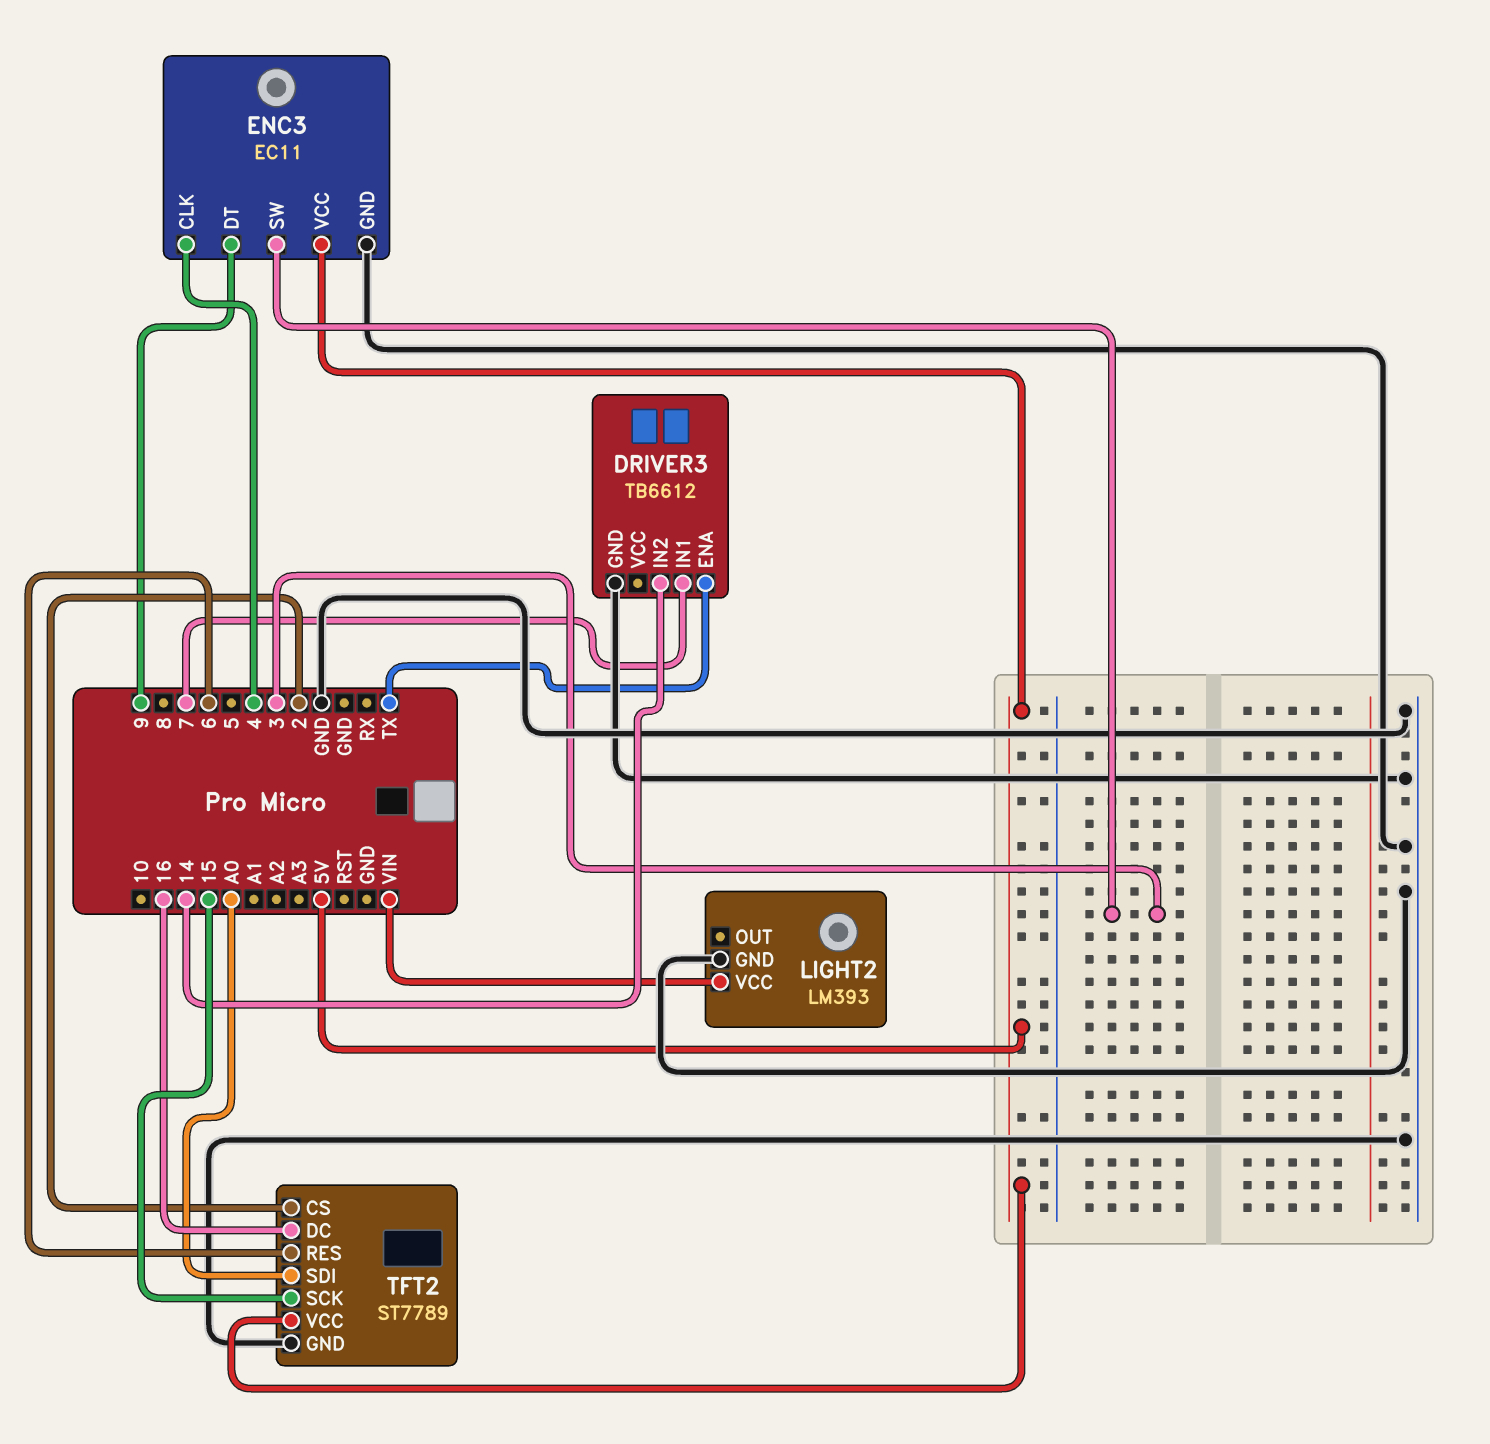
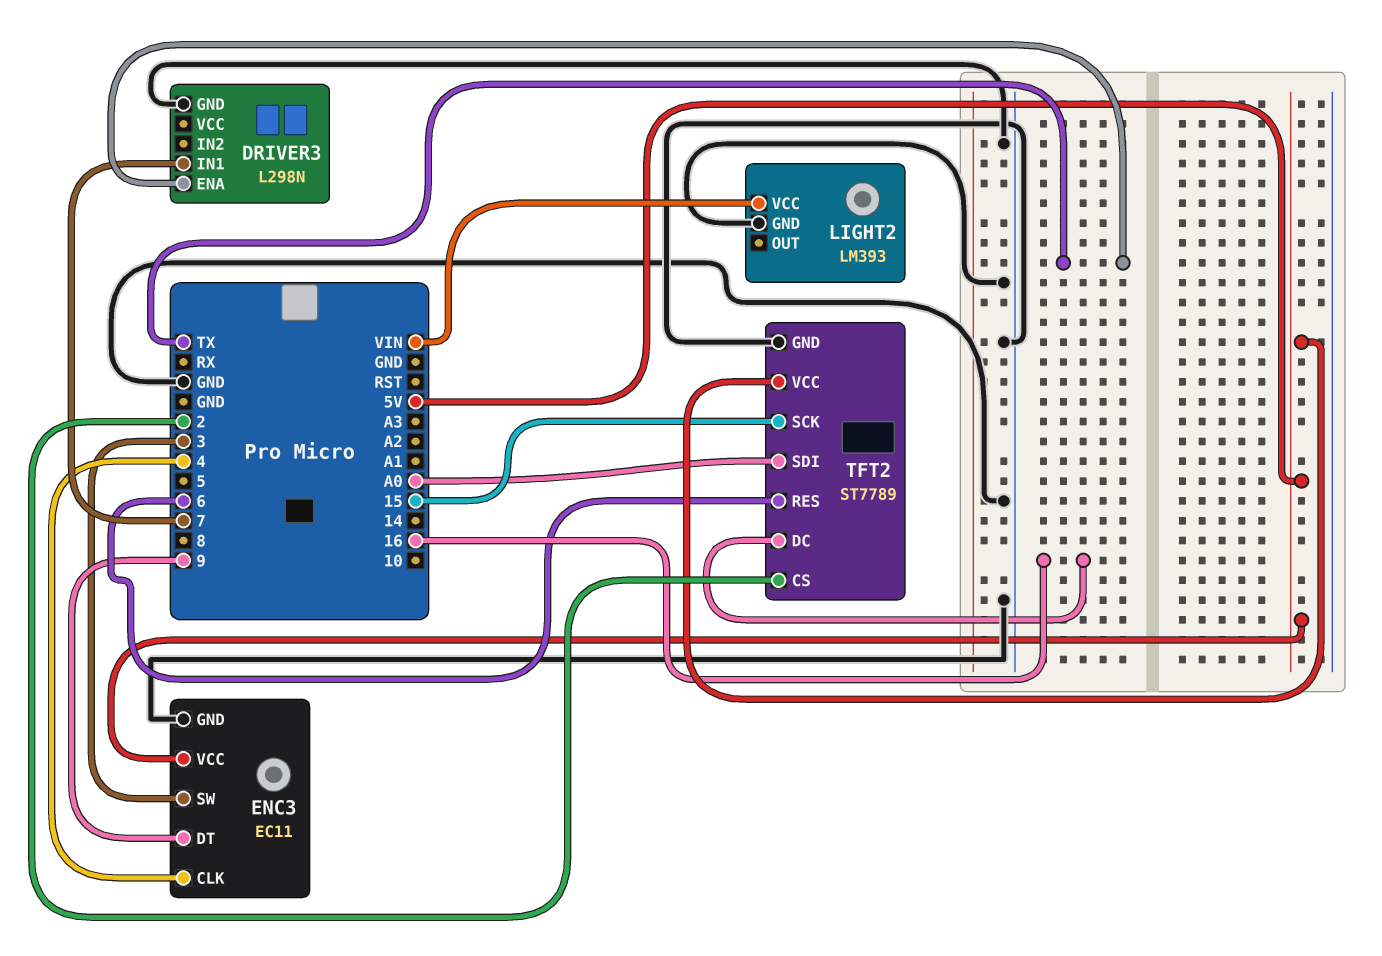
DRIVER3: TB6612 -> L298N
DRIVER3 pin IN2: 14 -> none

